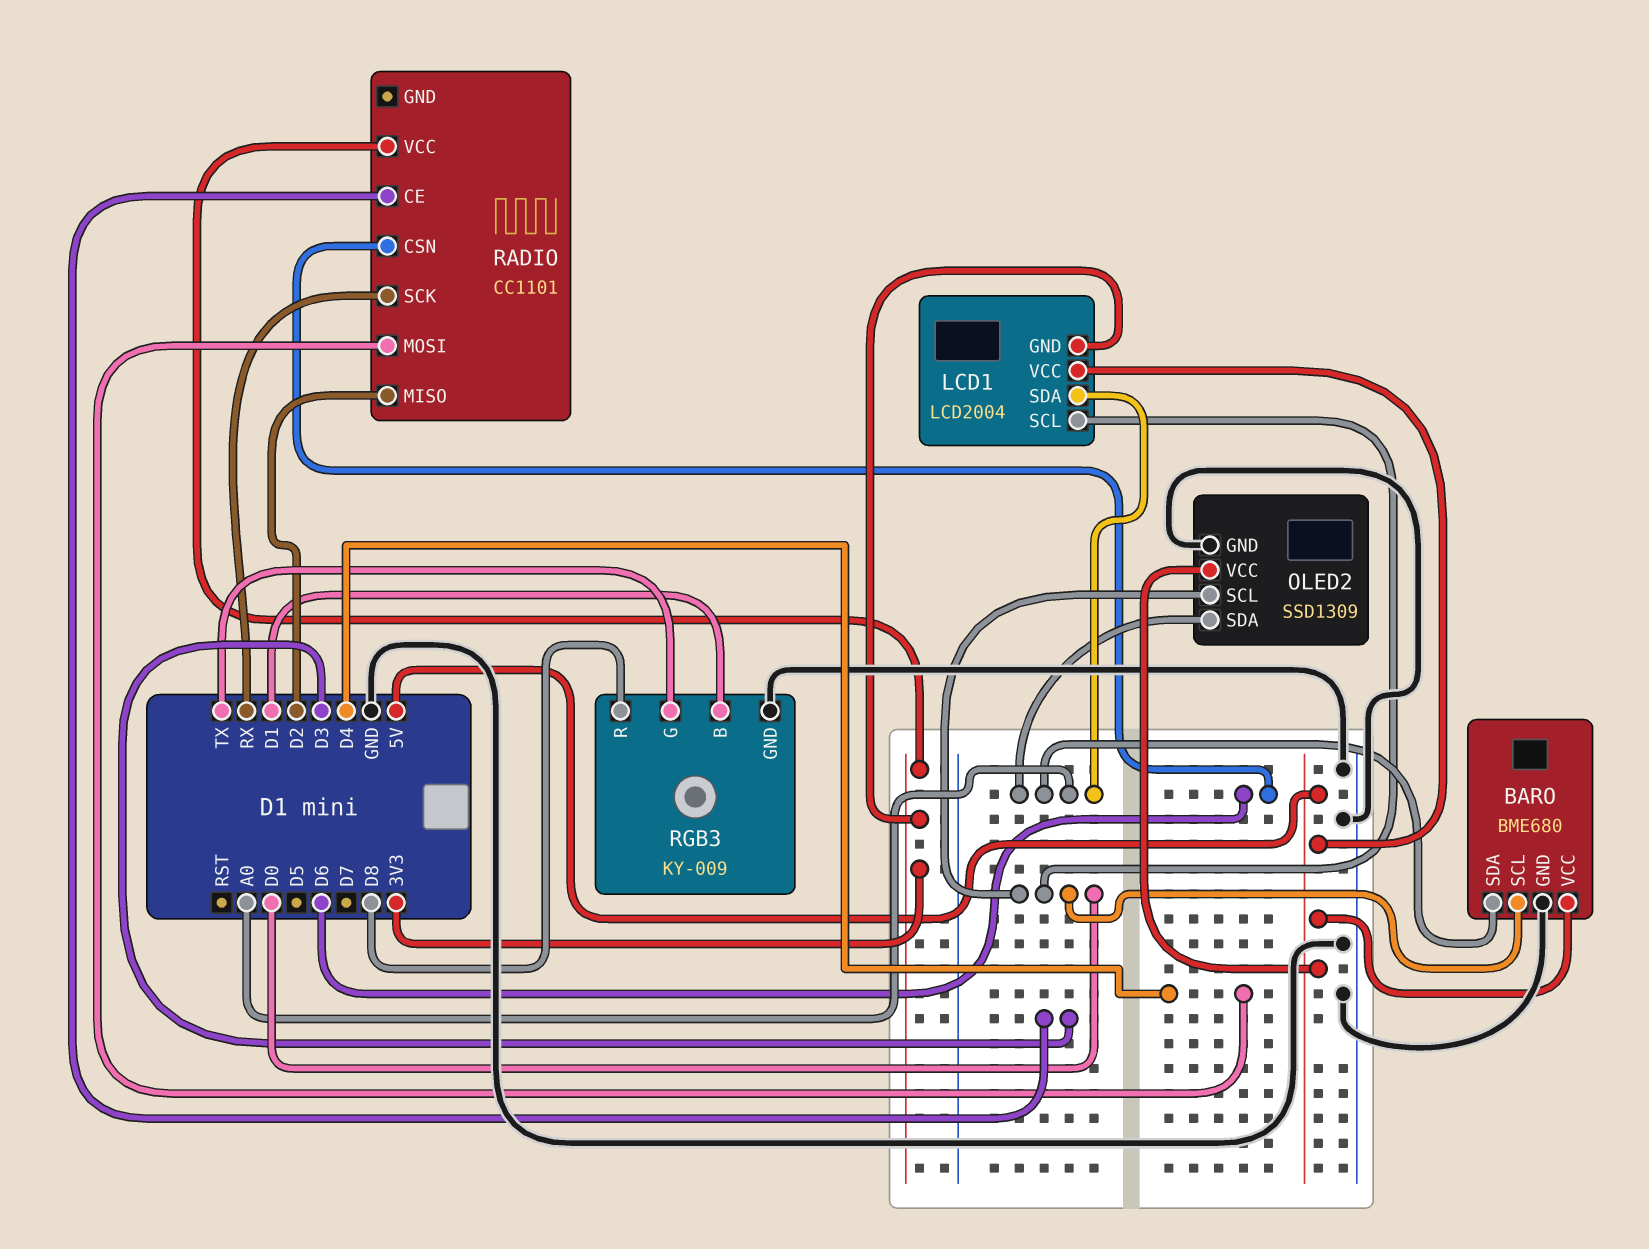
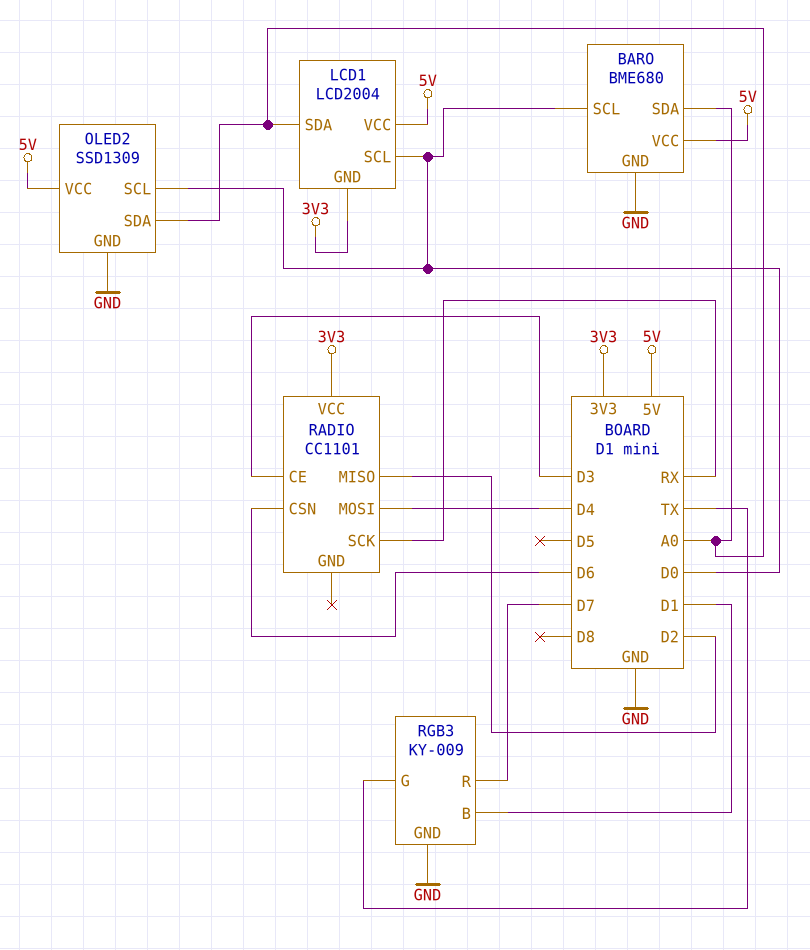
RGB3 pin R: D8 -> D7

